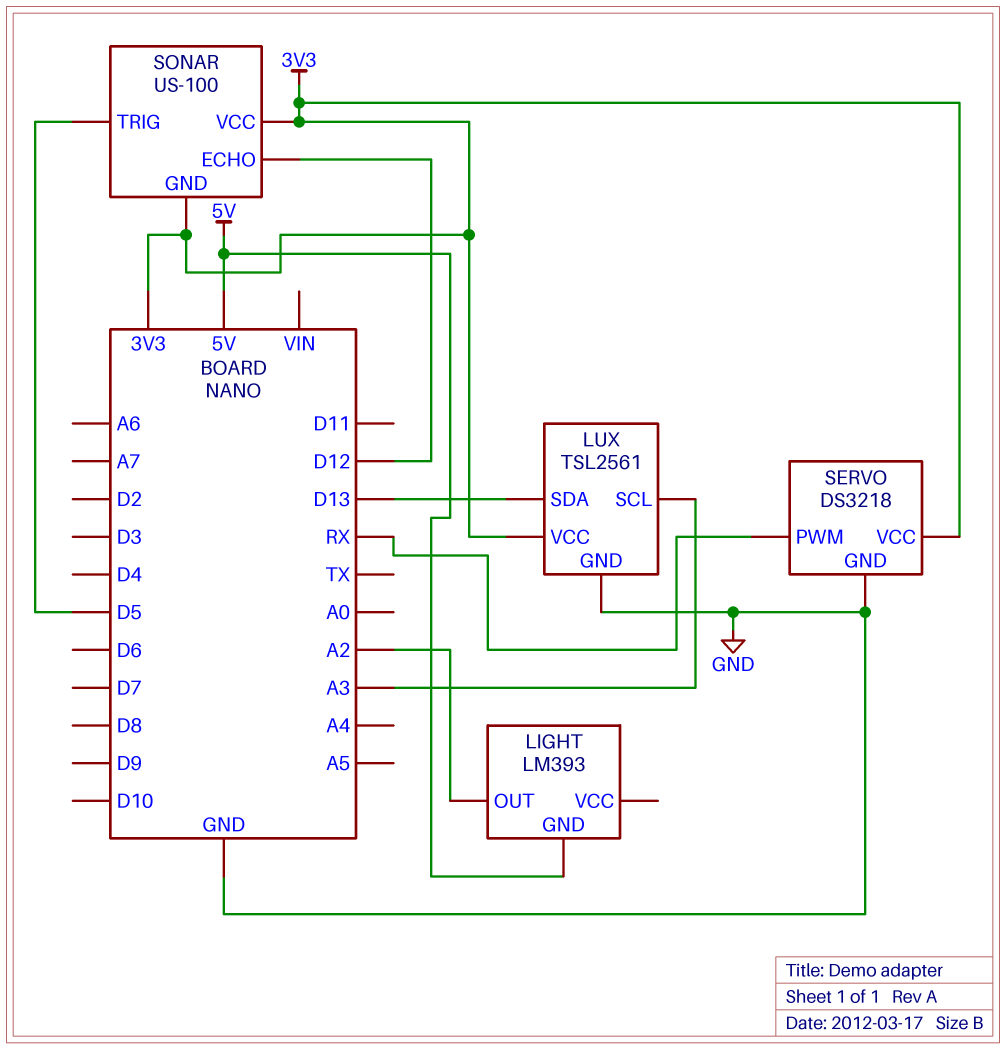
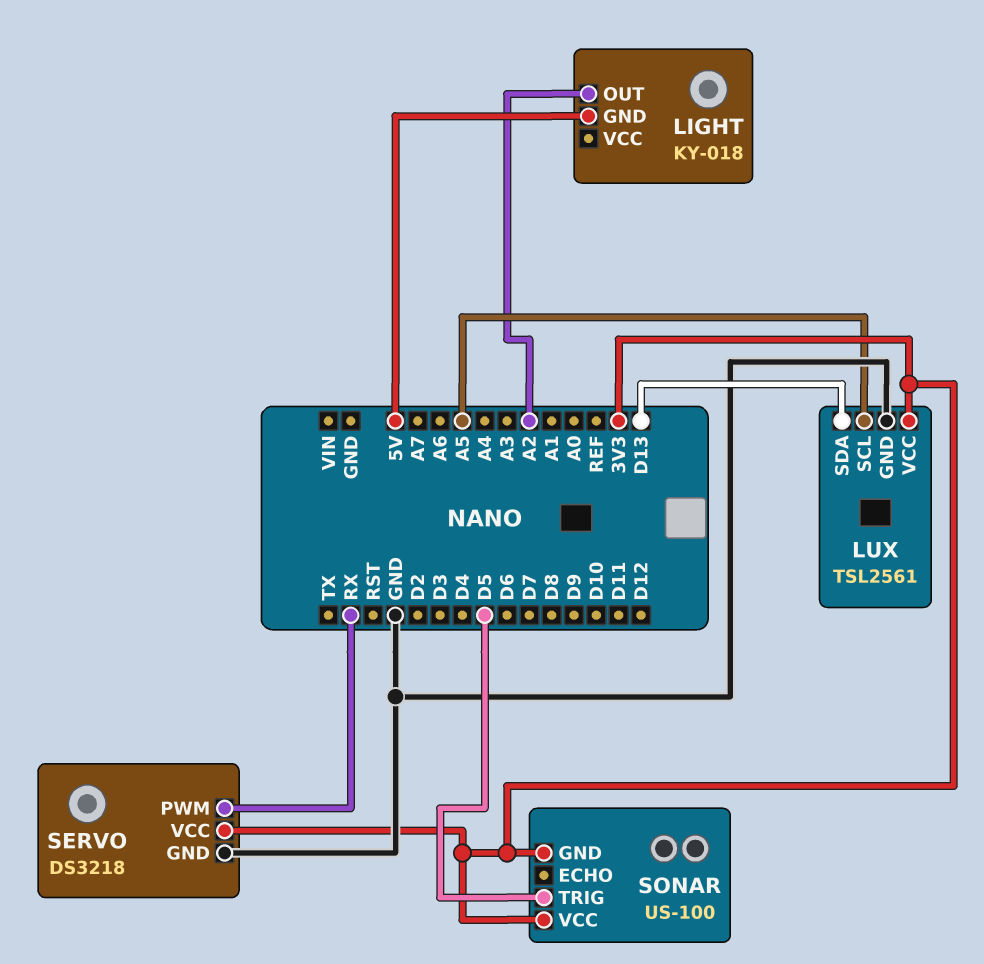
LIGHT: LM393 -> KY-018
LUX pin SCL: A3 -> A5
SONAR pin ECHO: D12 -> none

